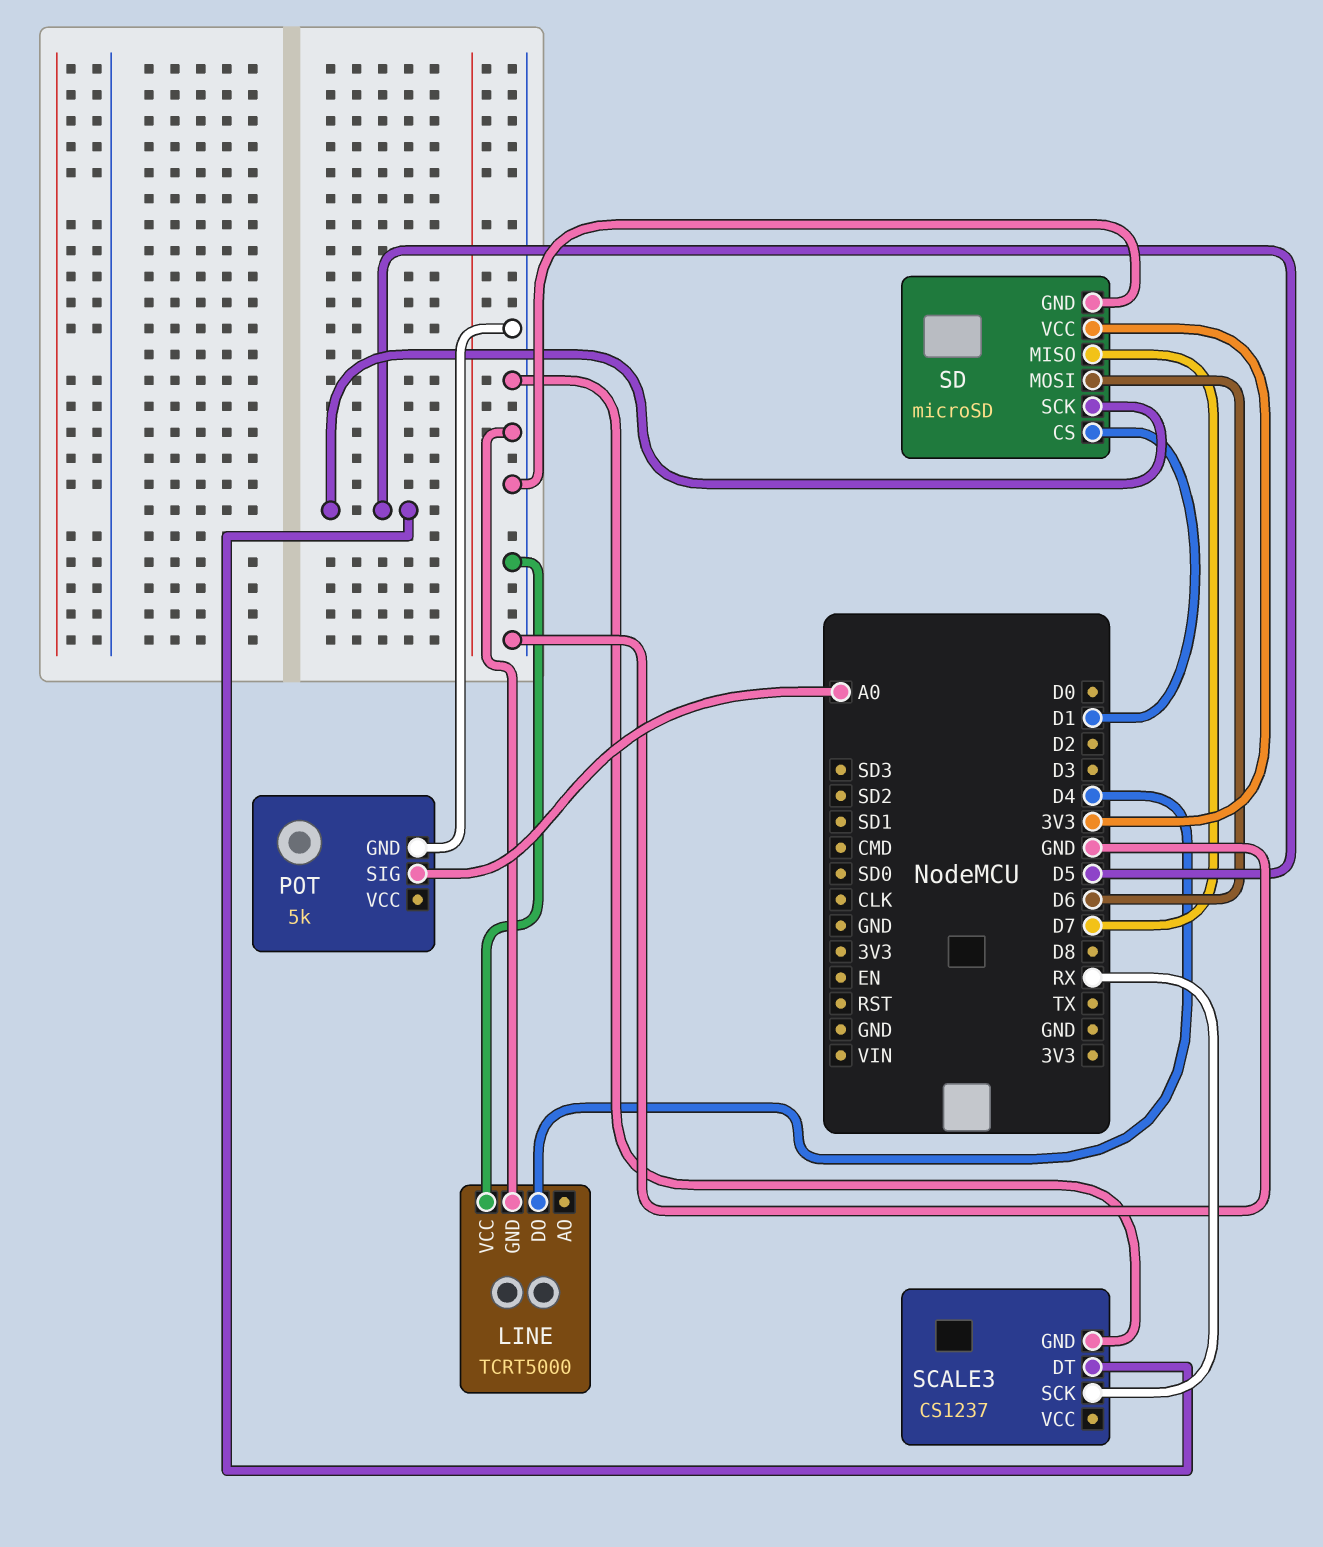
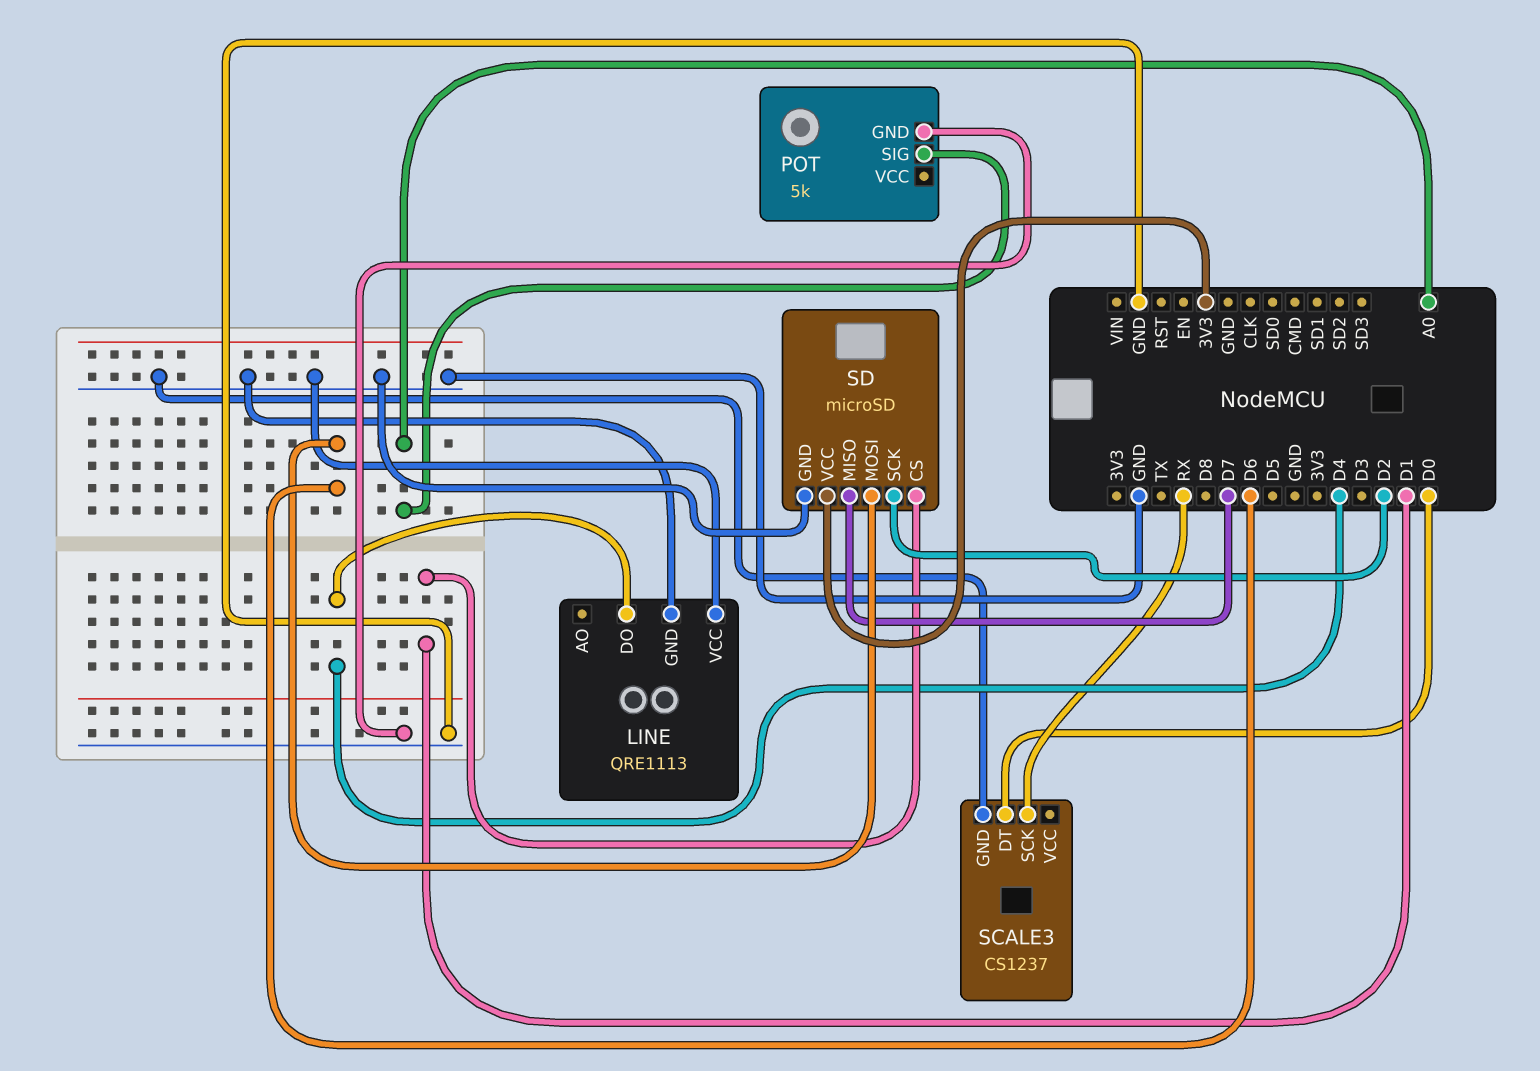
LINE: TCRT5000 -> QRE1113
SCALE3 pin DT: D5 -> D0
SD pin SCK: D5 -> D2

